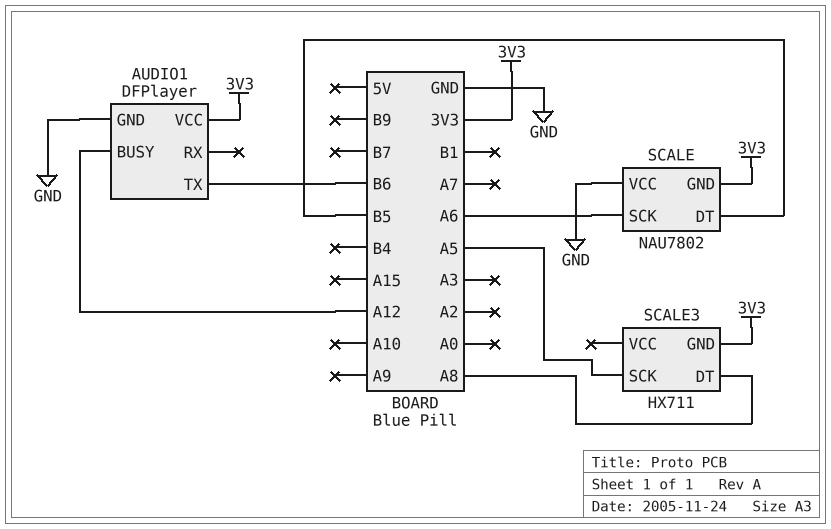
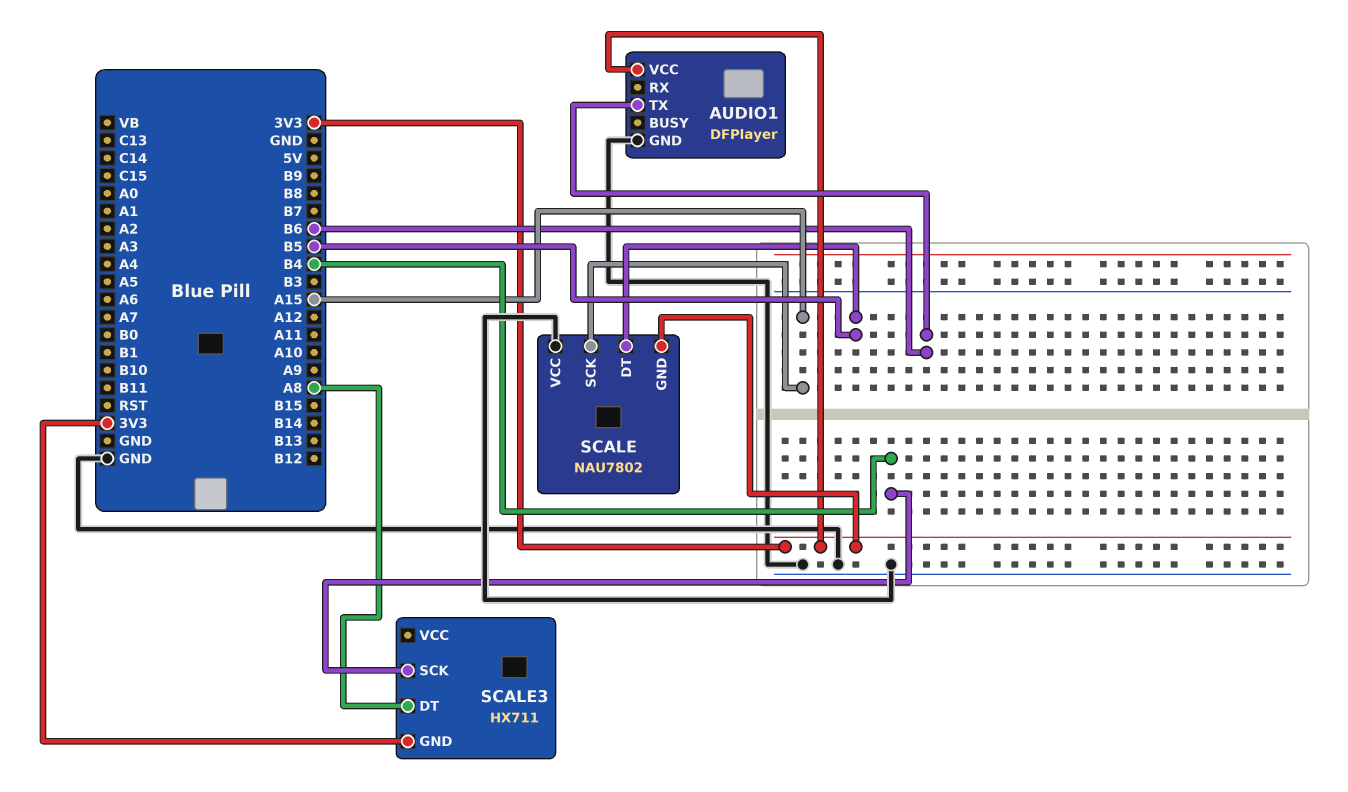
AUDIO1 pin BUSY: A12 -> none
SCALE pin SCK: A6 -> A15
SCALE3 pin SCK: A5 -> B4

